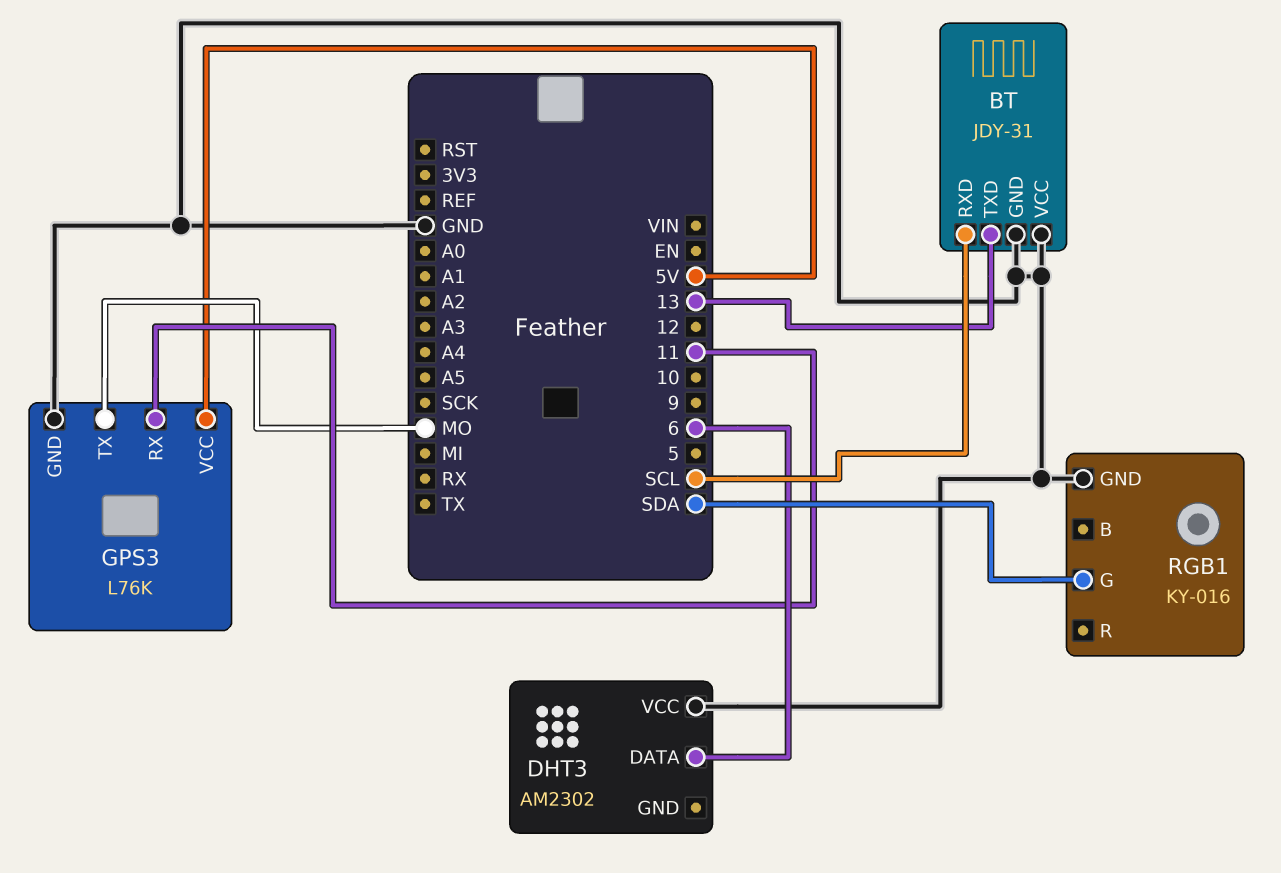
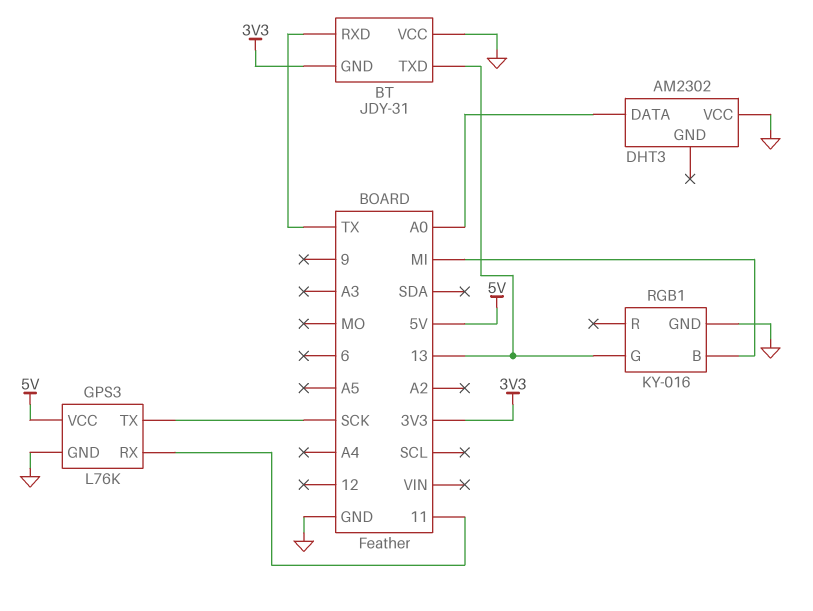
BT pin GND: GND -> 3V3
BT pin RXD: SCL -> TX
DHT3 pin DATA: 6 -> A0
GPS3 pin TX: MO -> SCK
RGB1 pin B: none -> MI
RGB1 pin G: SDA -> 13

